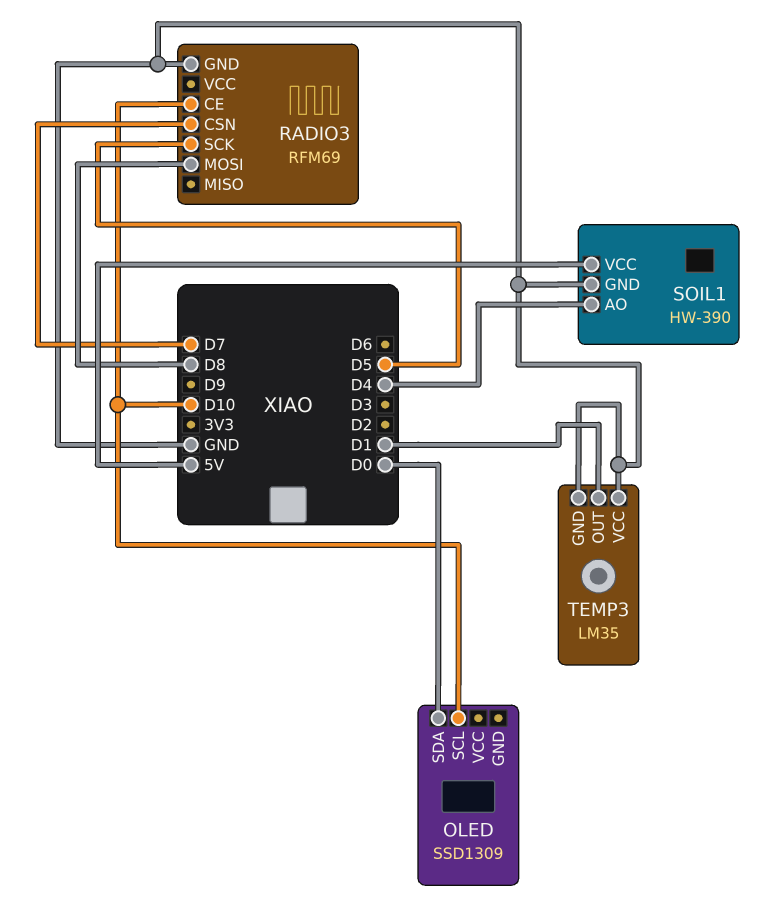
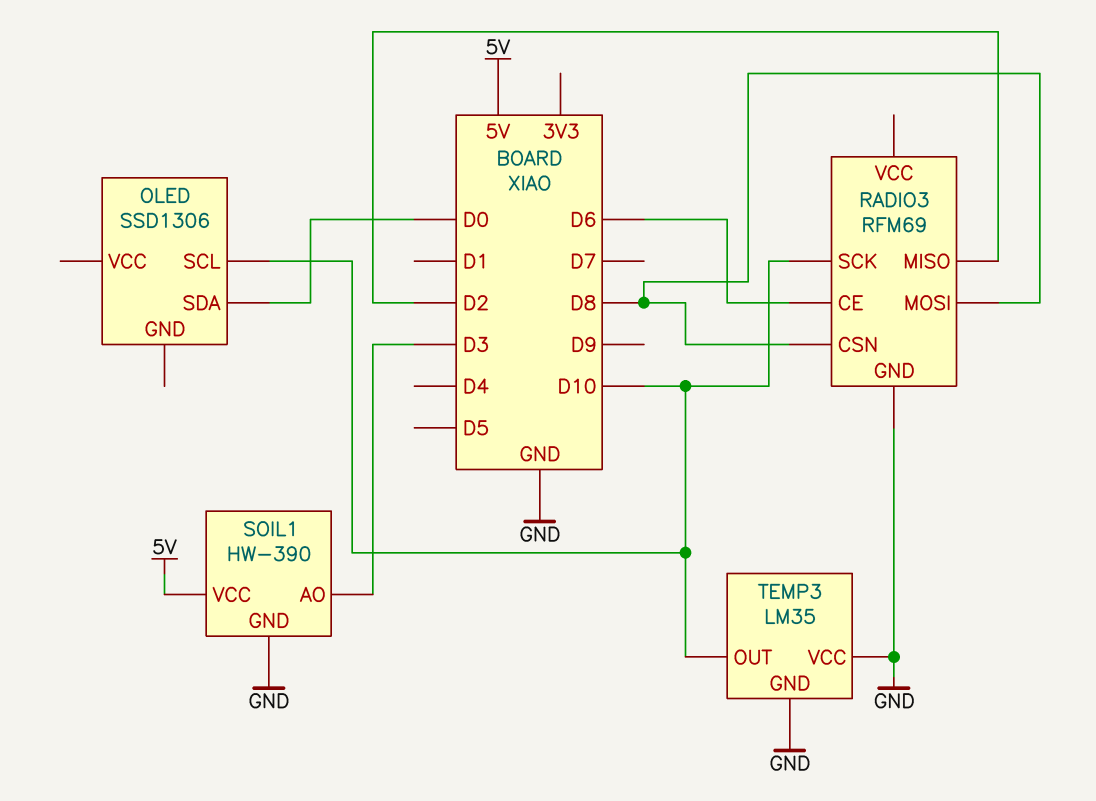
OLED: SSD1309 -> SSD1306
RADIO3 pin CE: D10 -> D6
RADIO3 pin CSN: D7 -> D8
RADIO3 pin MISO: none -> D2
RADIO3 pin SCK: D5 -> D10
SOIL1 pin AO: D4 -> D3
TEMP3 pin OUT: D1 -> D10

